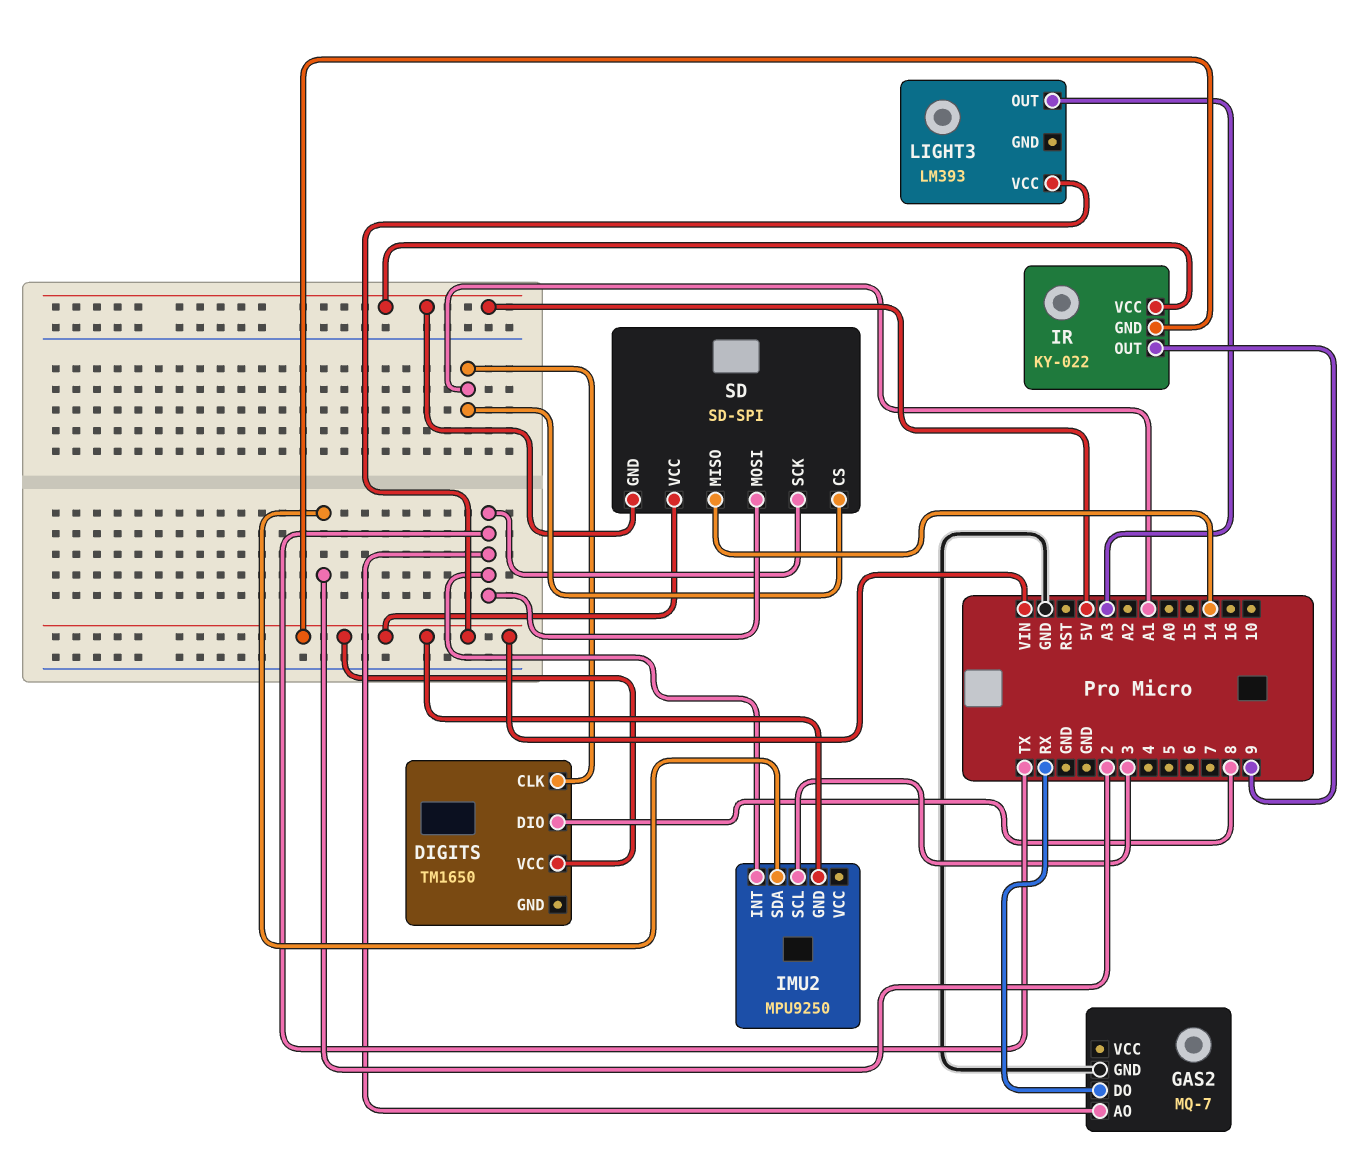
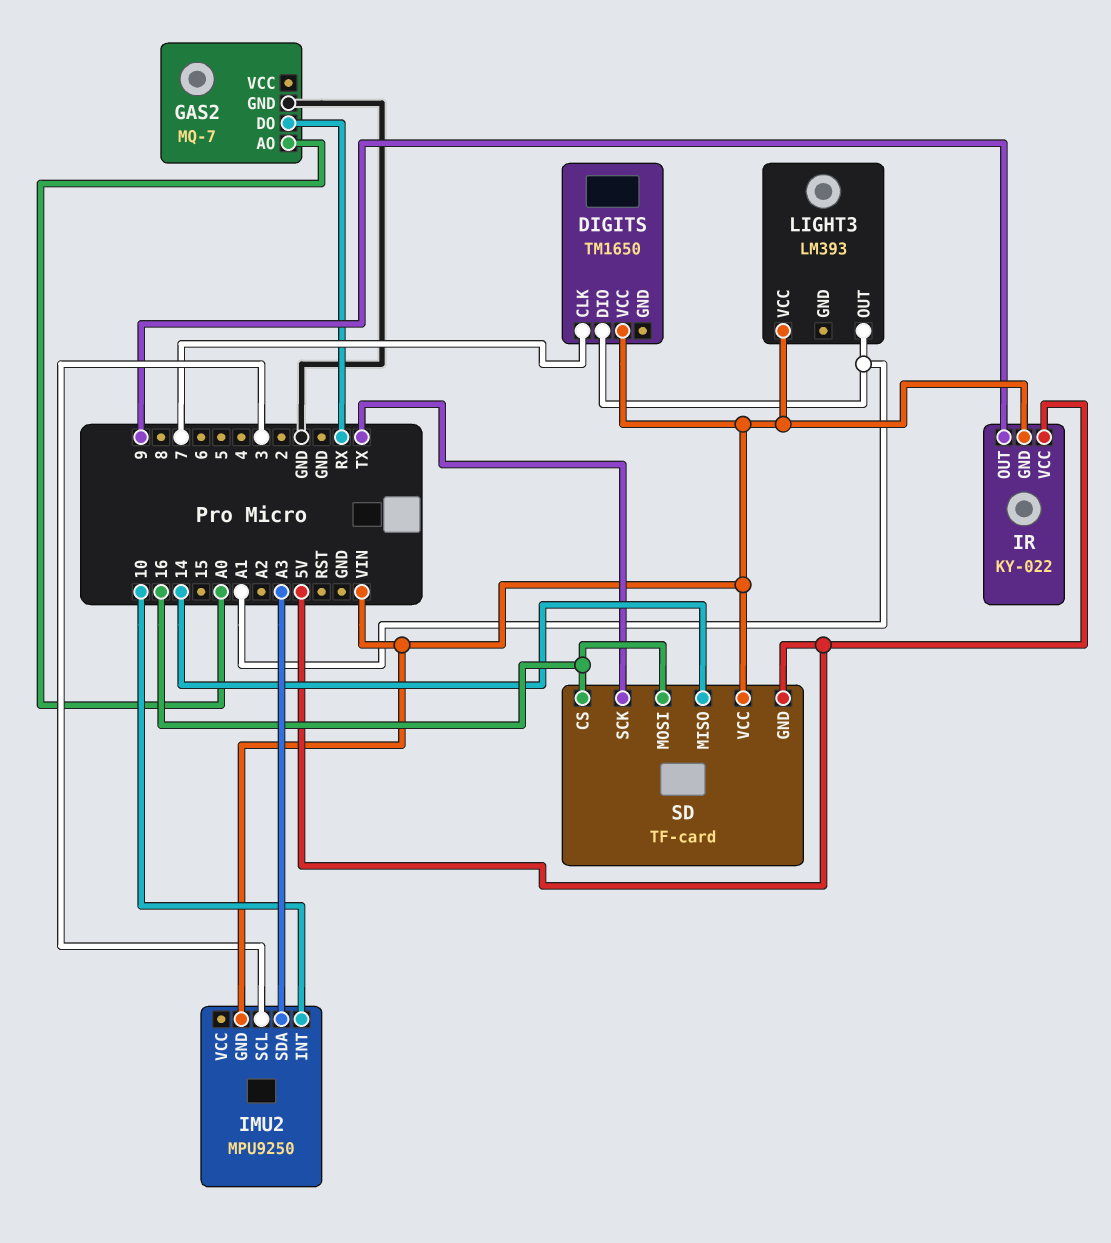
DIGITS pin CLK: A1 -> 7
DIGITS pin DIO: 8 -> A1
GAS2 pin AO: TX -> A0
IMU2 pin INT: TX -> 10
IMU2 pin SDA: 2 -> A3
LIGHT3 pin OUT: A3 -> A1
SD: SD-SPI -> TF-card
SD pin CS: A1 -> 16
SD pin MOSI: TX -> 16

